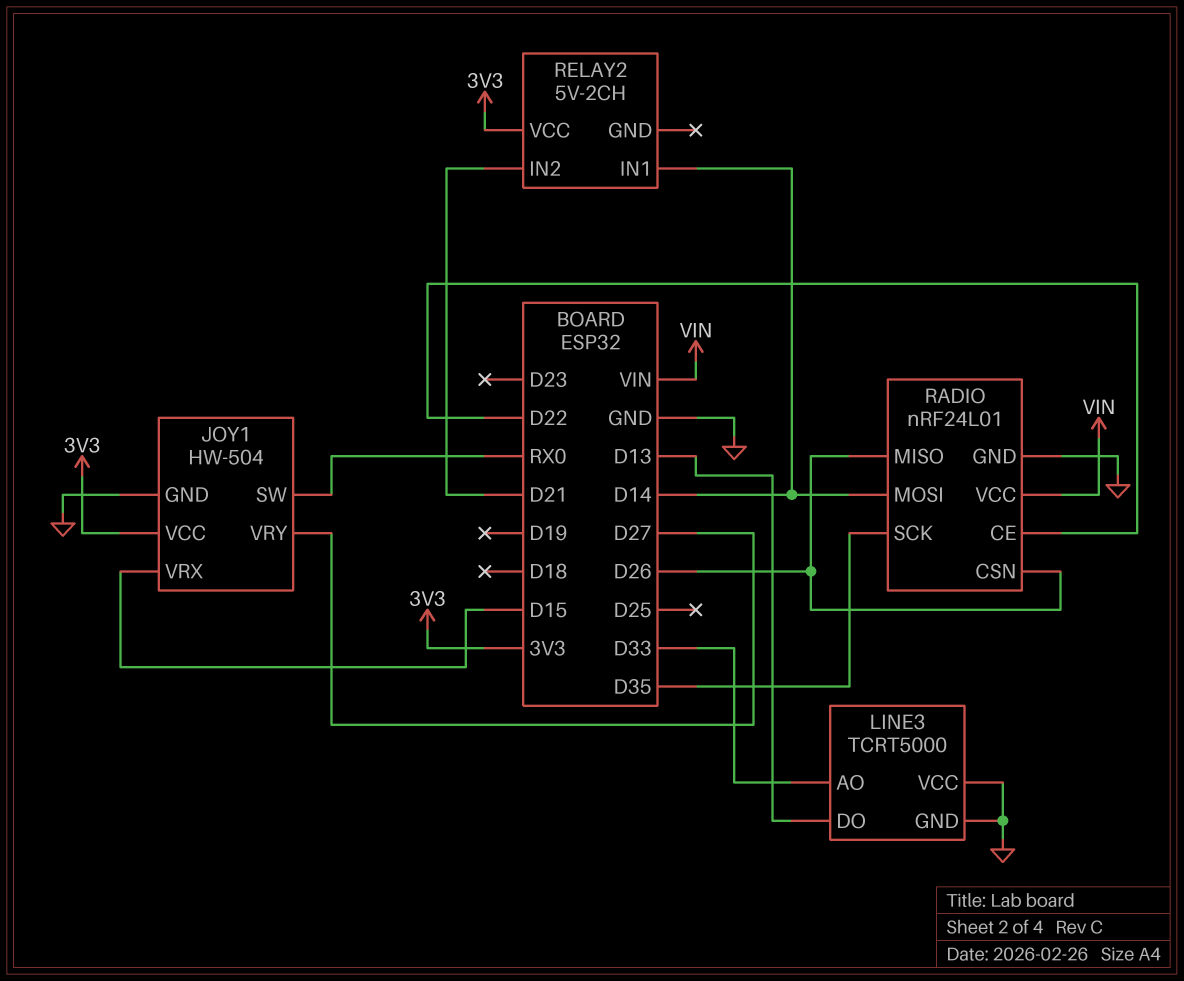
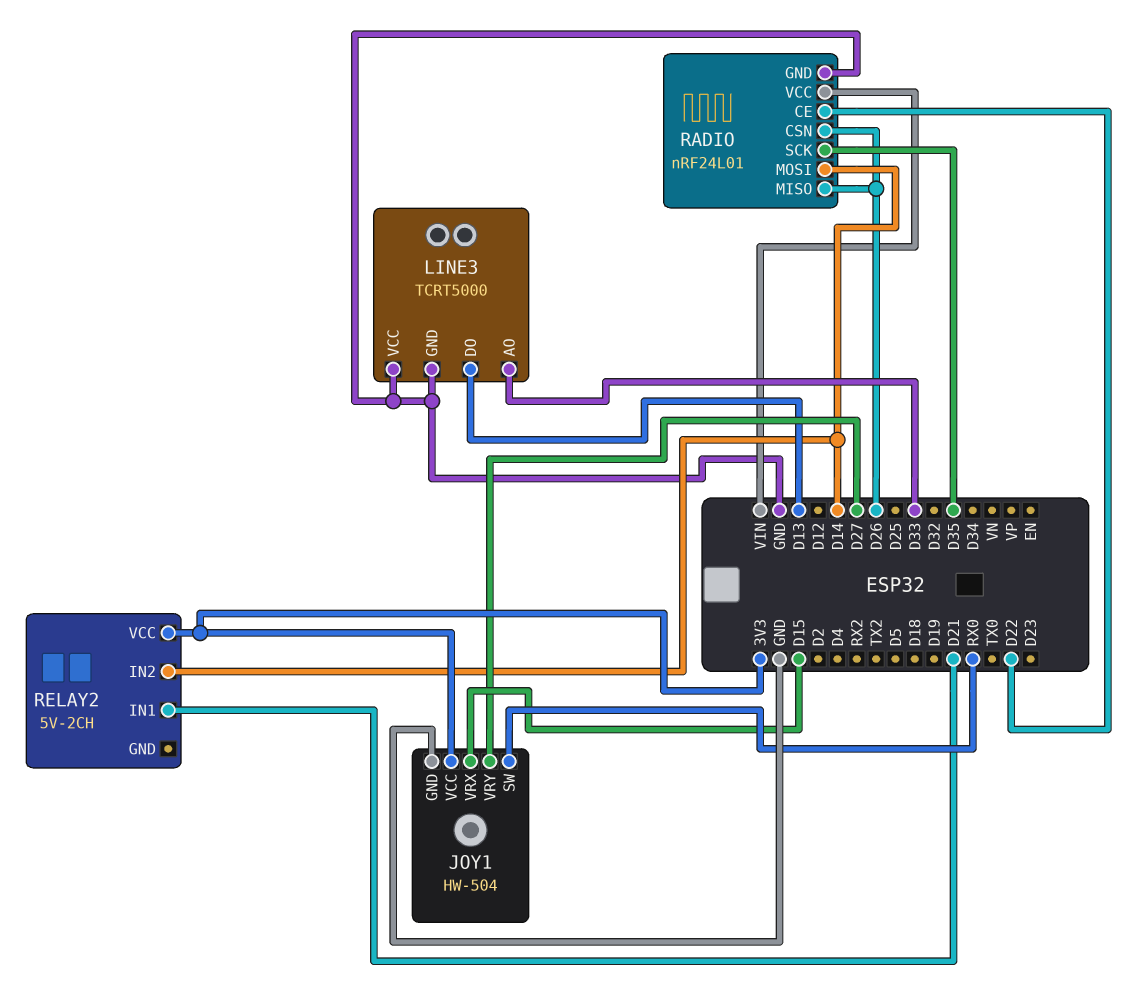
RELAY2 pin IN1: D14 -> D21
RELAY2 pin IN2: D21 -> D14

